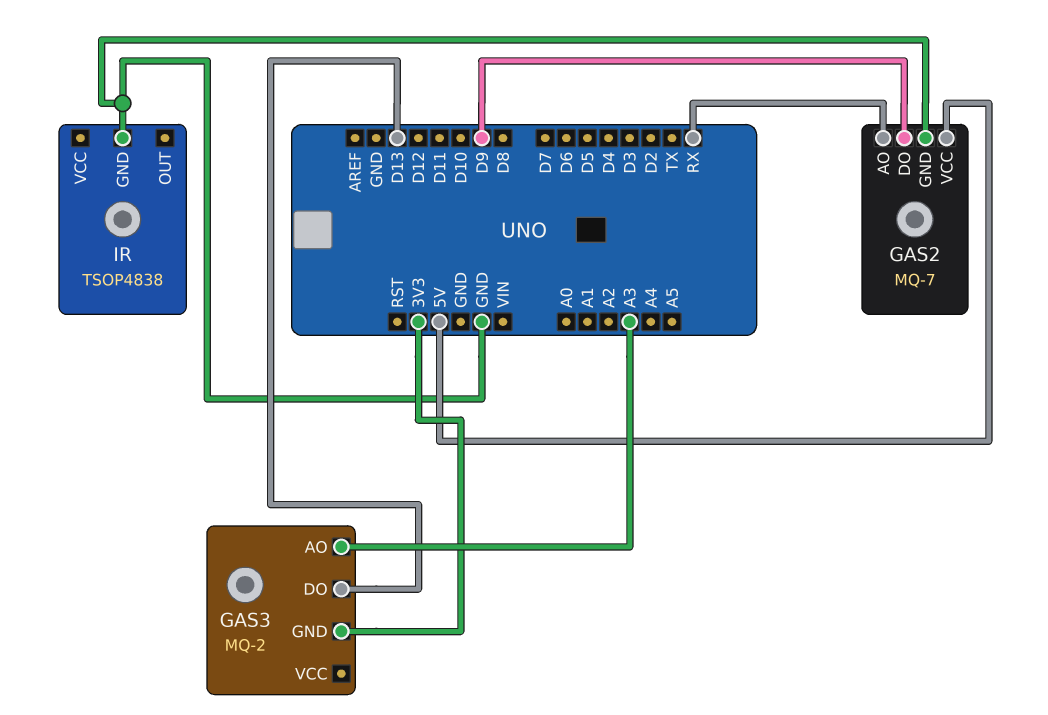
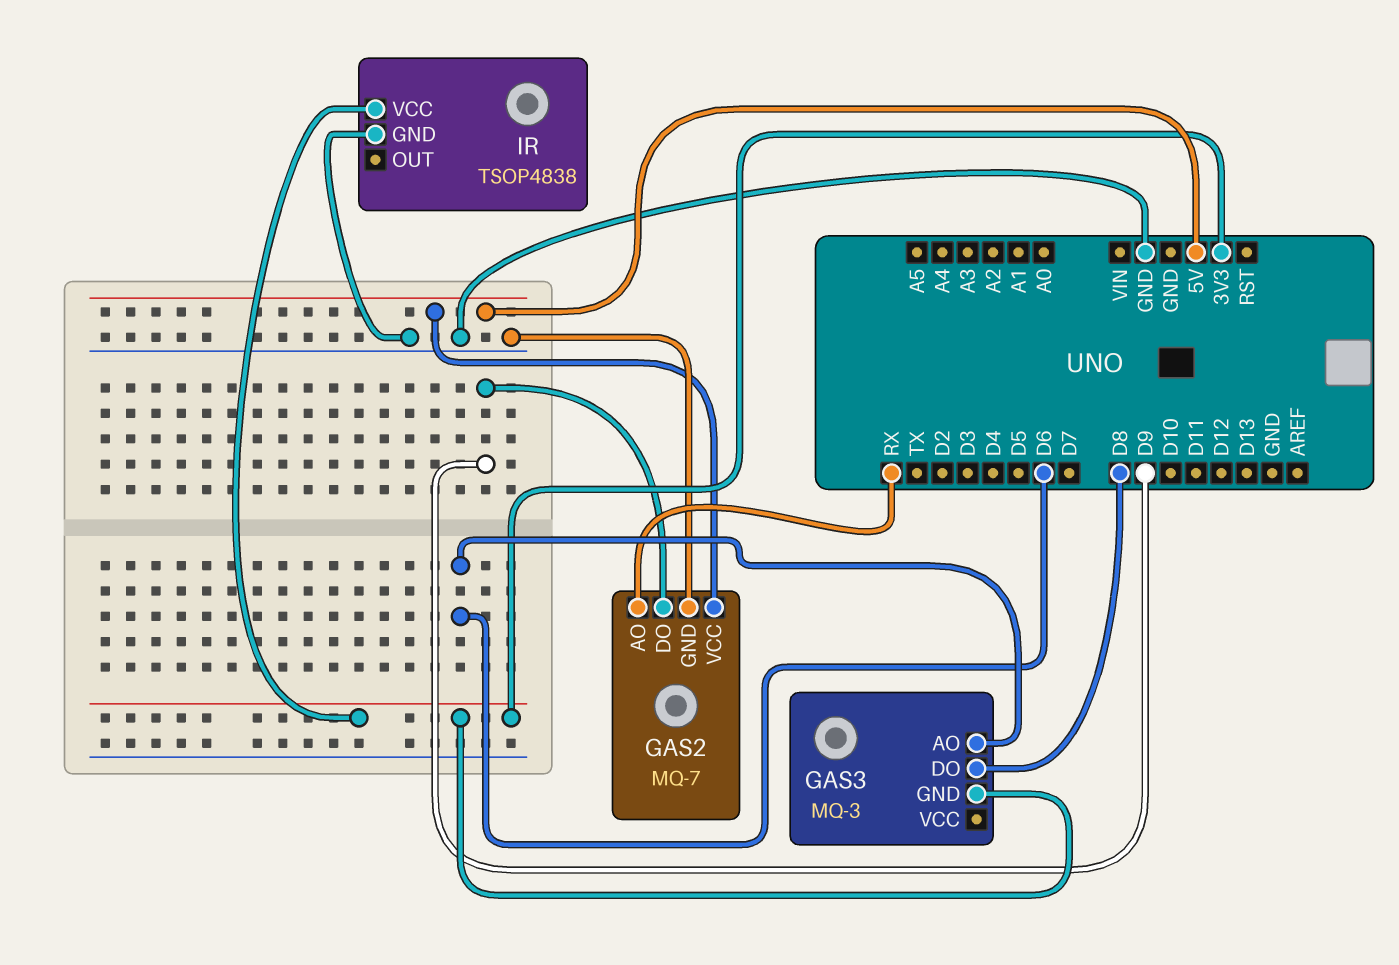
GAS3: MQ-2 -> MQ-3
GAS3 pin AO: A3 -> D6
GAS3 pin DO: D13 -> D8
IR pin VCC: none -> 3V3

